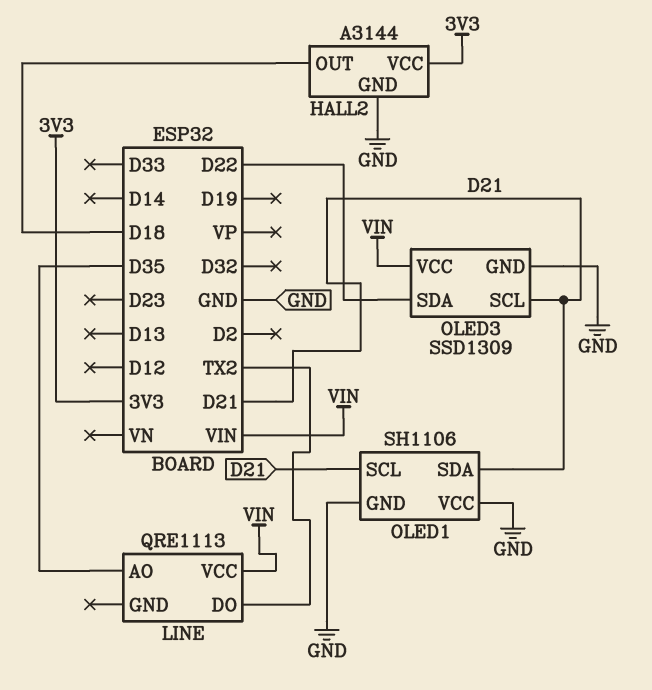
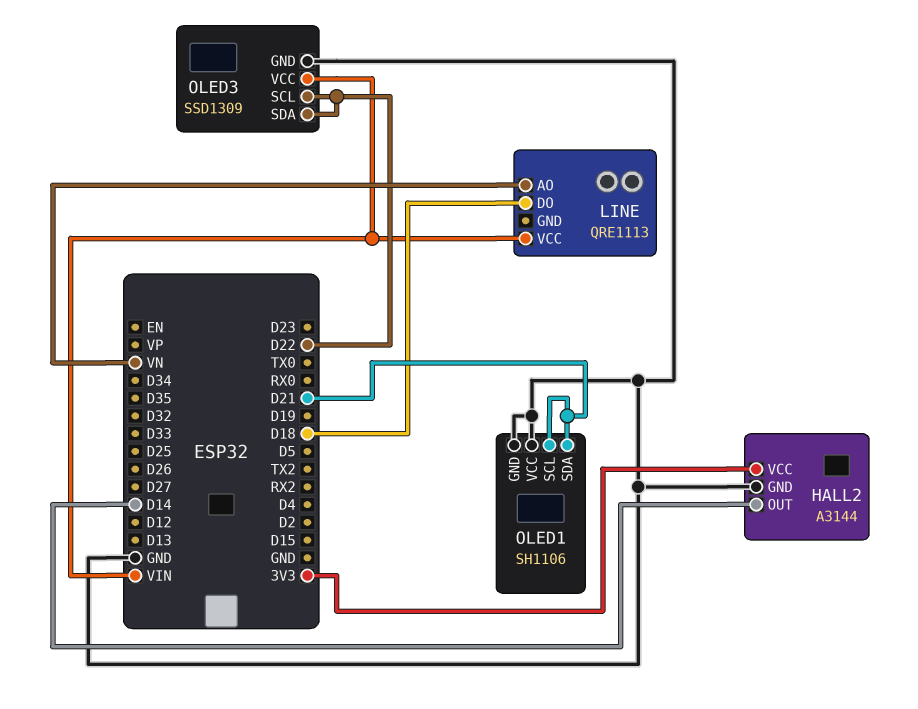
HALL2 pin OUT: D18 -> D14
LINE pin AO: D35 -> VN
LINE pin DO: TX2 -> D18
OLED3 pin SCL: D21 -> D22

